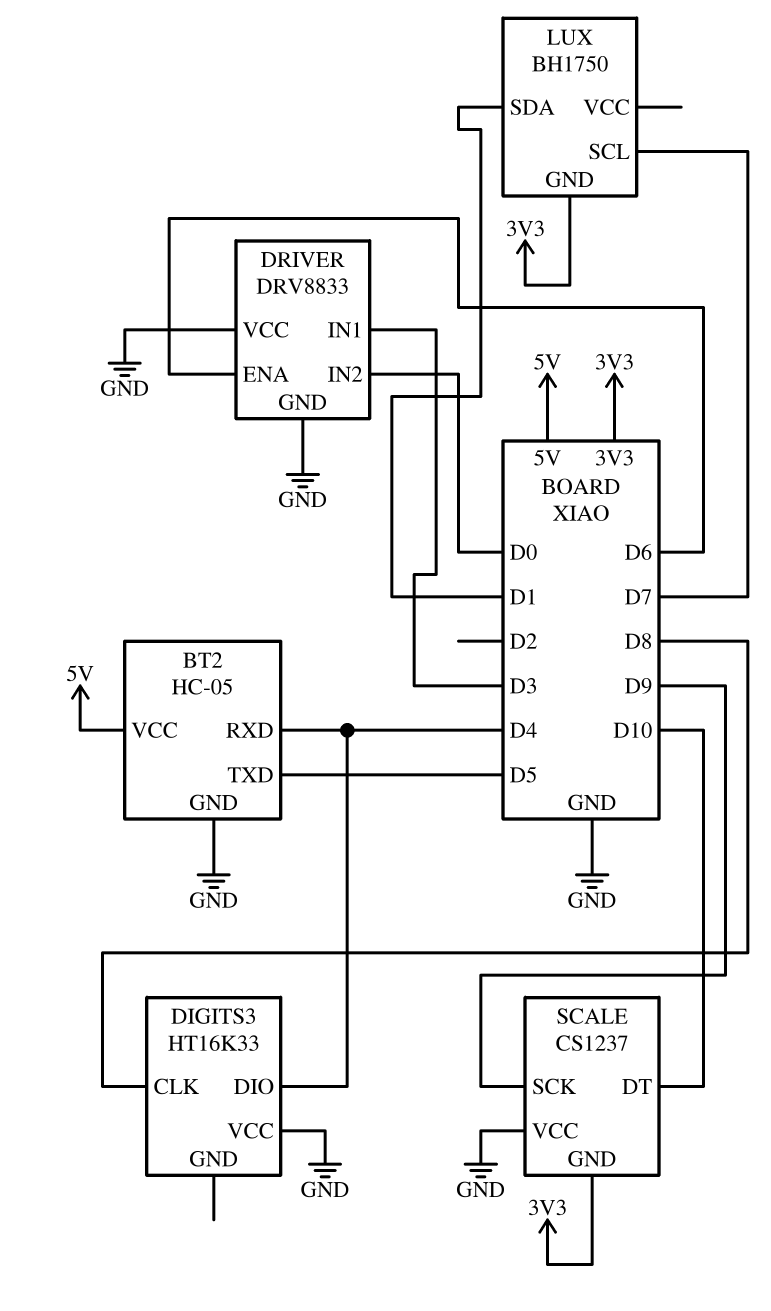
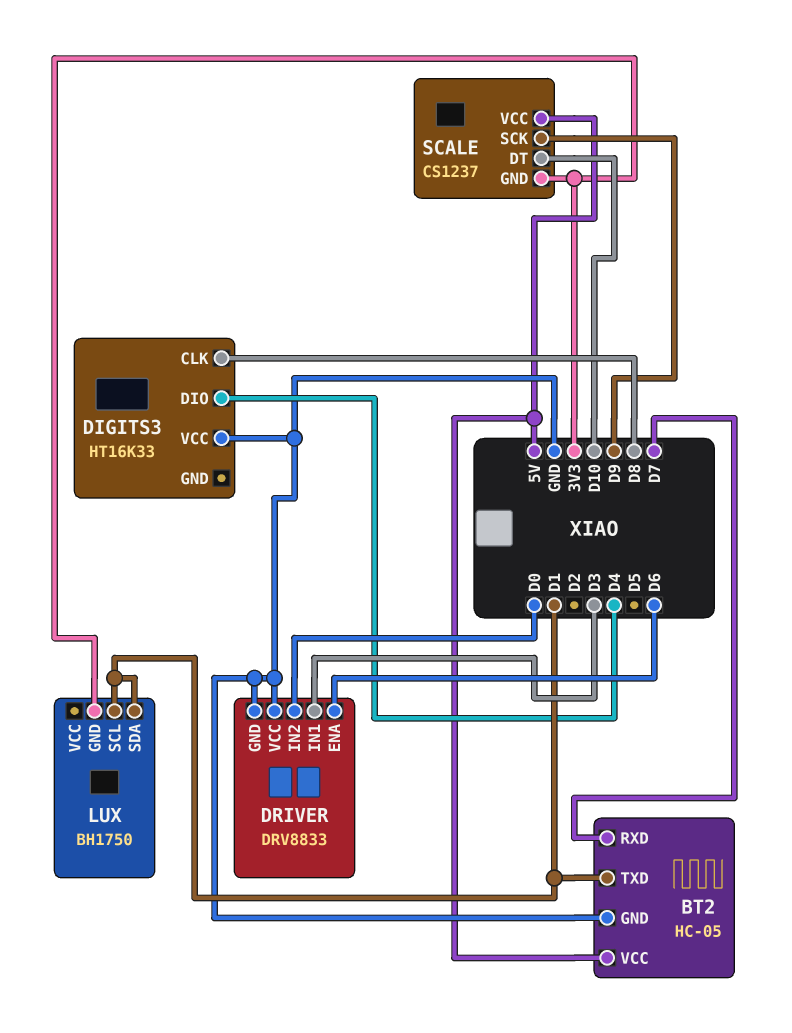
BT2 pin RXD: D4 -> D7
BT2 pin TXD: D5 -> D1
LUX pin SCL: D7 -> D1
SCALE pin VCC: GND -> 5V

